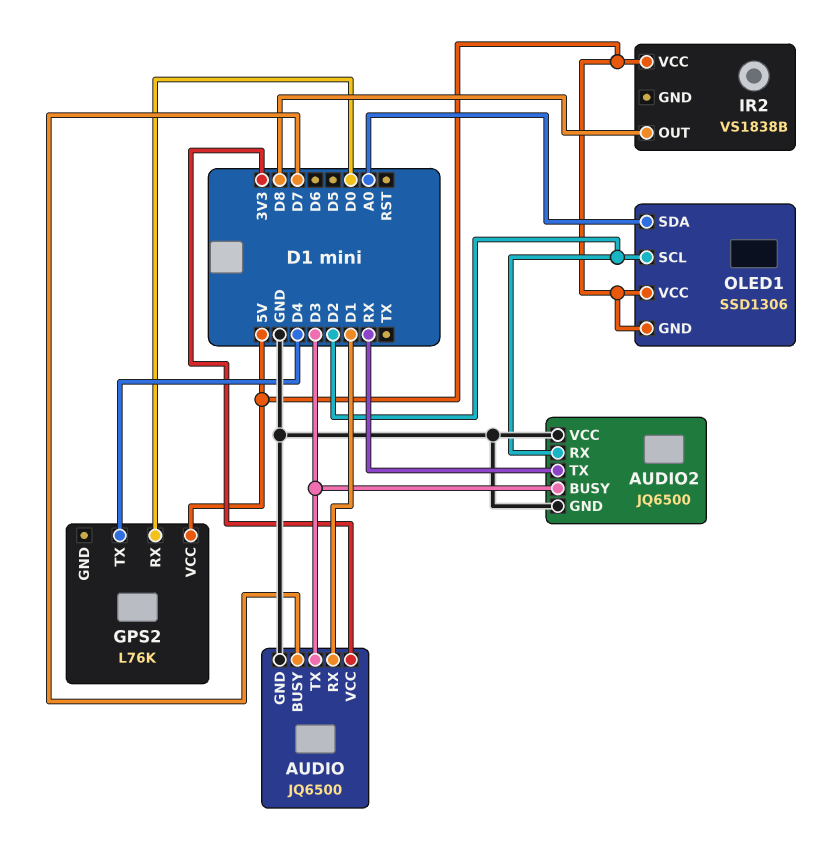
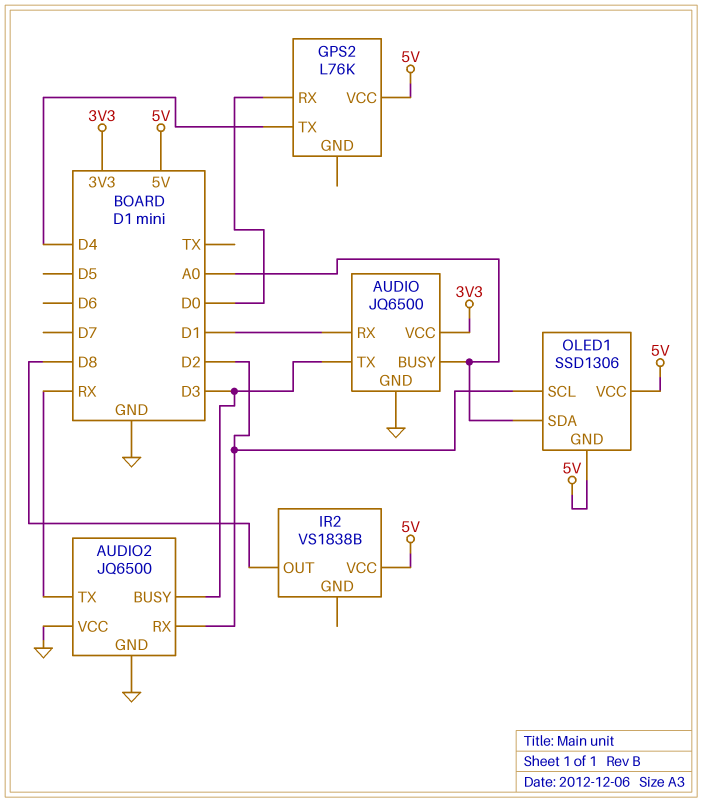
AUDIO pin BUSY: D7 -> A0

